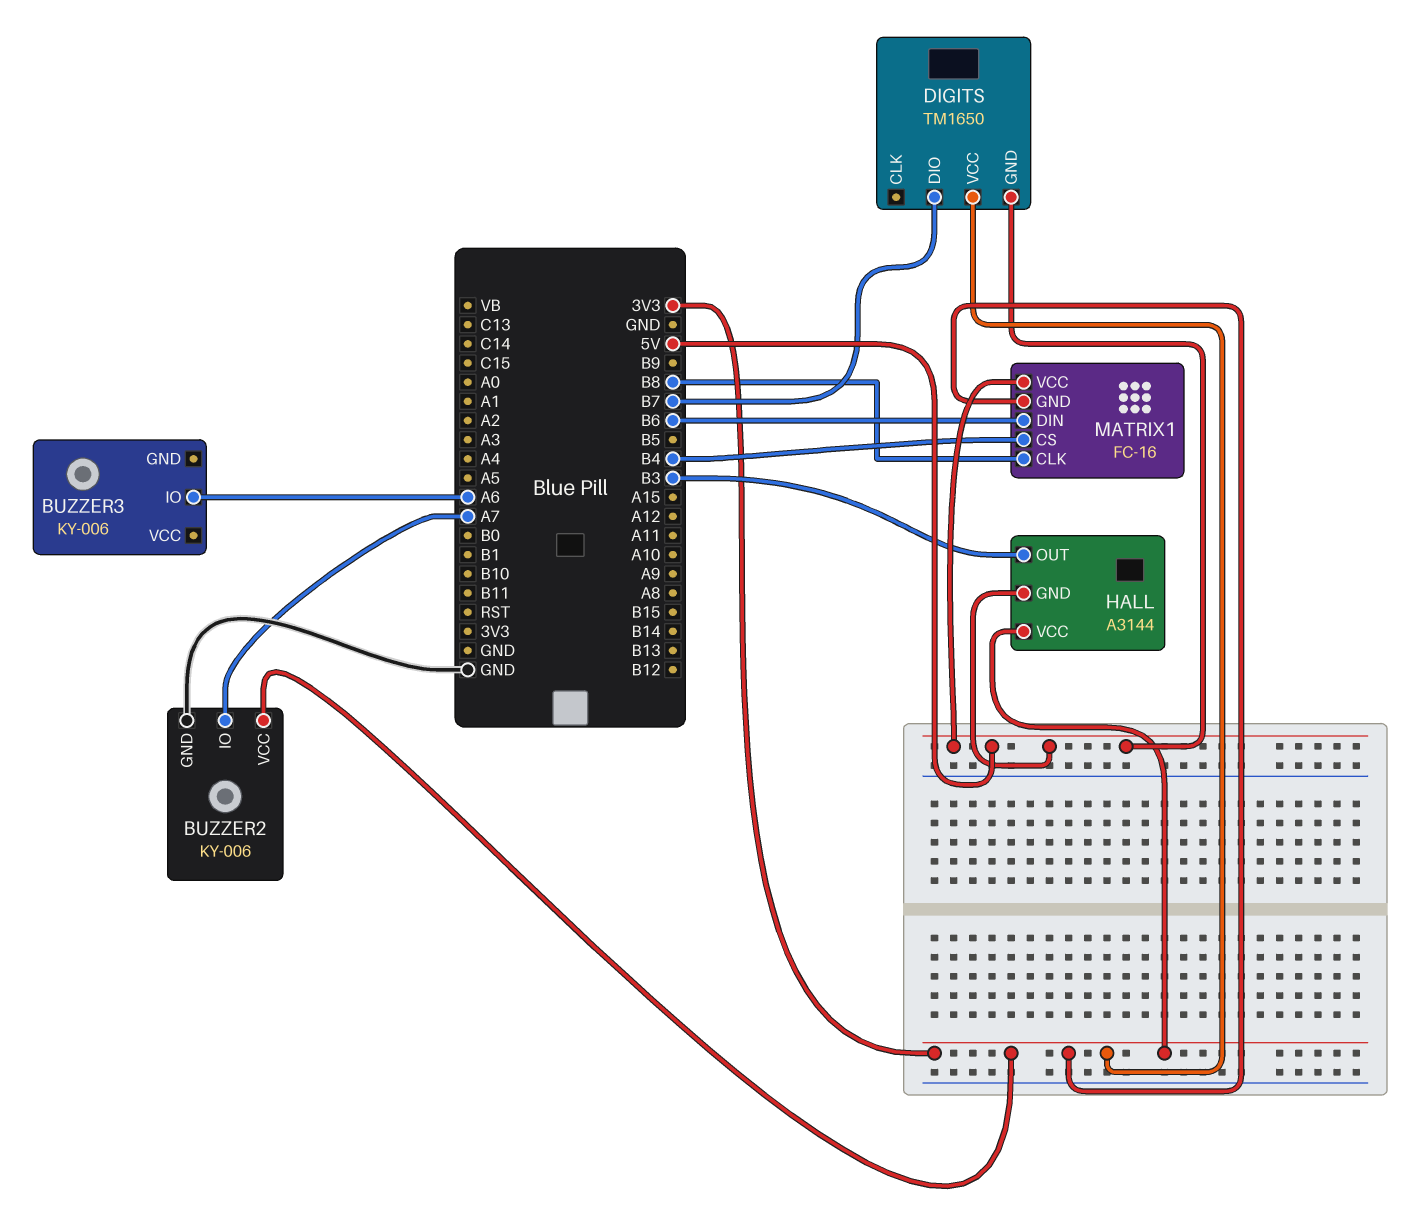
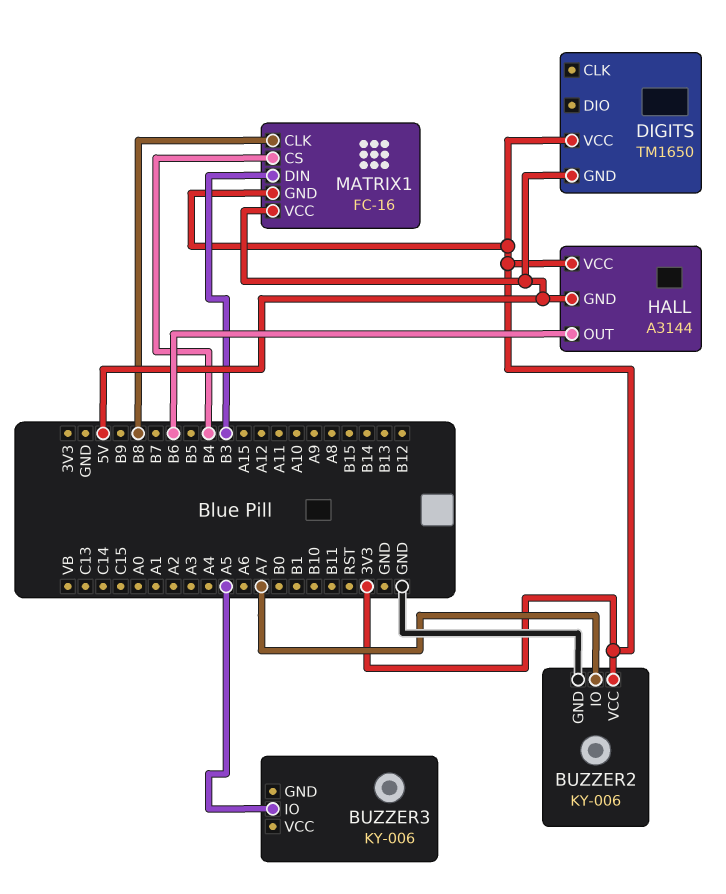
BUZZER3 pin IO: A6 -> A5
DIGITS pin DIO: B7 -> none
HALL pin OUT: B3 -> B6
MATRIX1 pin DIN: B6 -> B3

